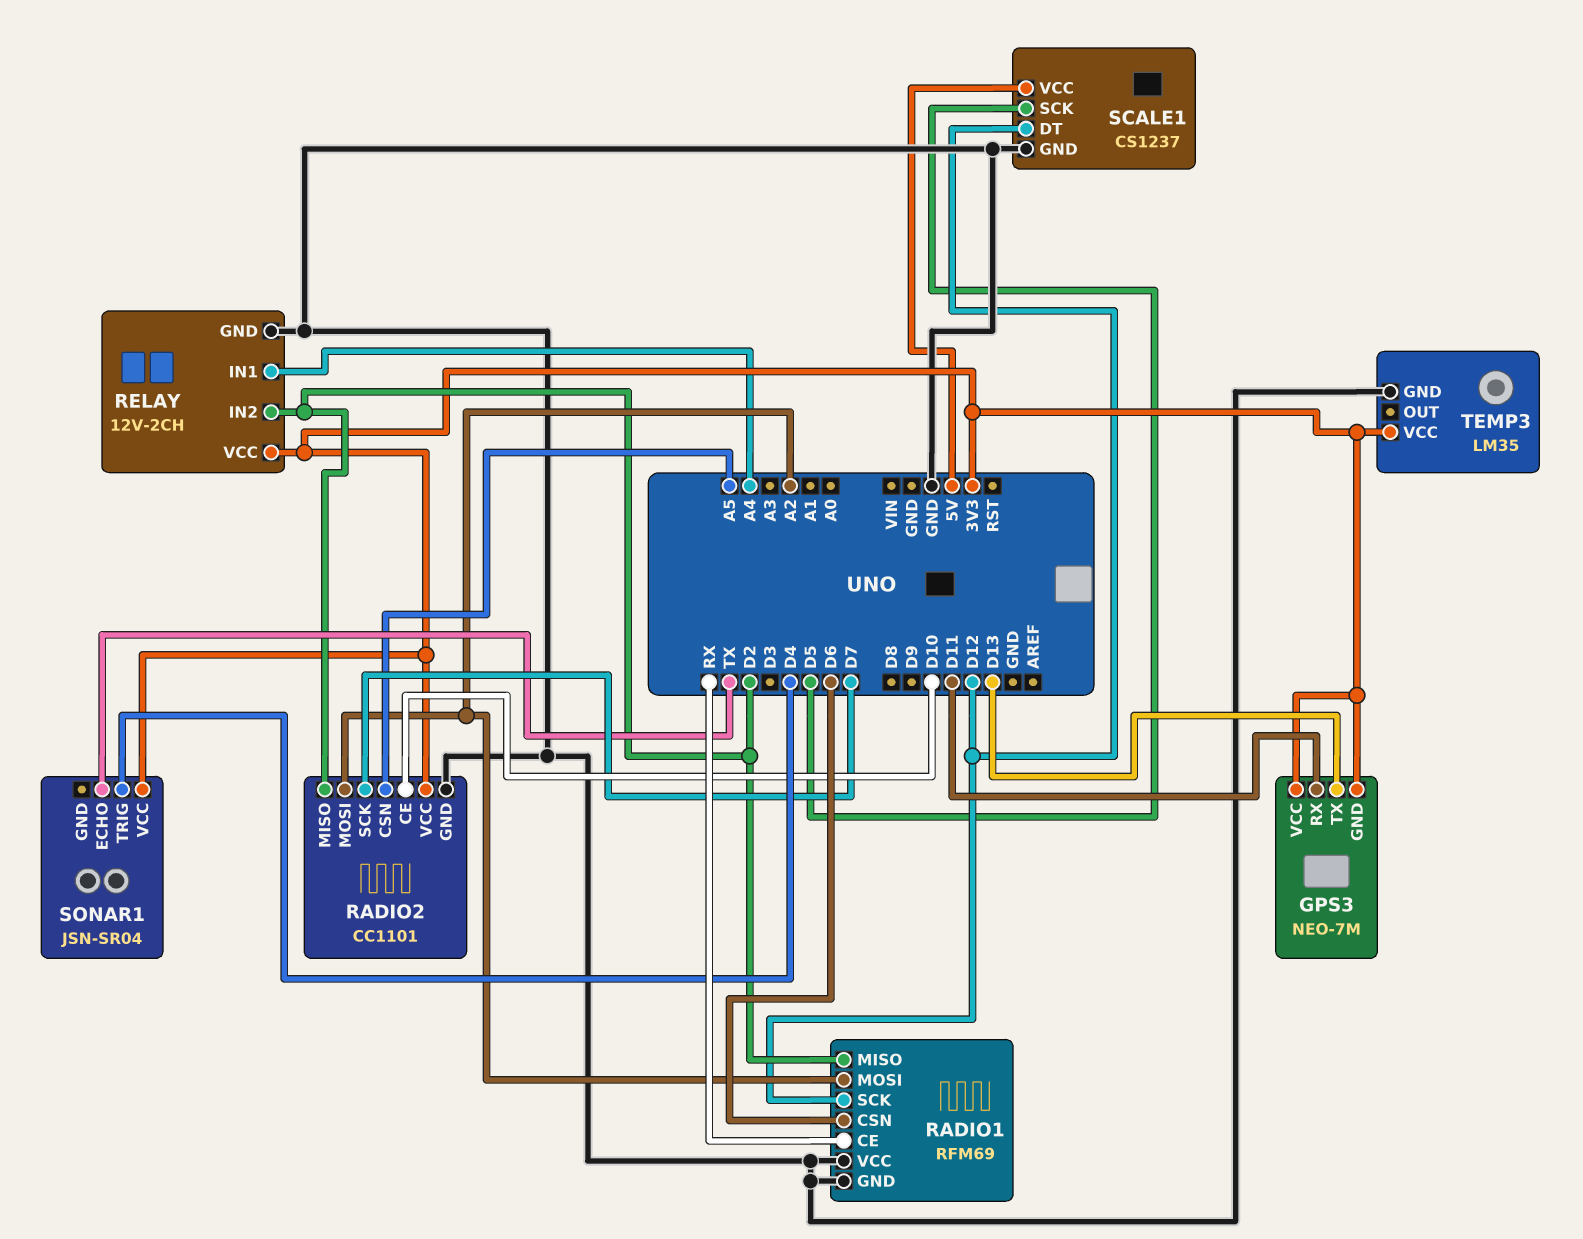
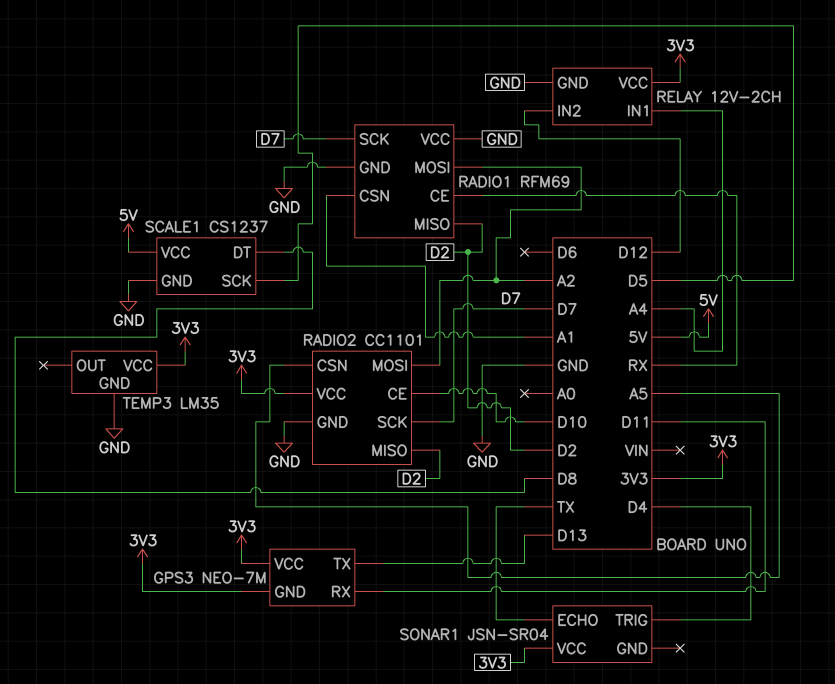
RADIO1 pin CSN: D6 -> A1
RADIO1 pin SCK: D12 -> D7
RELAY pin IN2: D2 -> D12
SCALE1 pin DT: D12 -> D8

